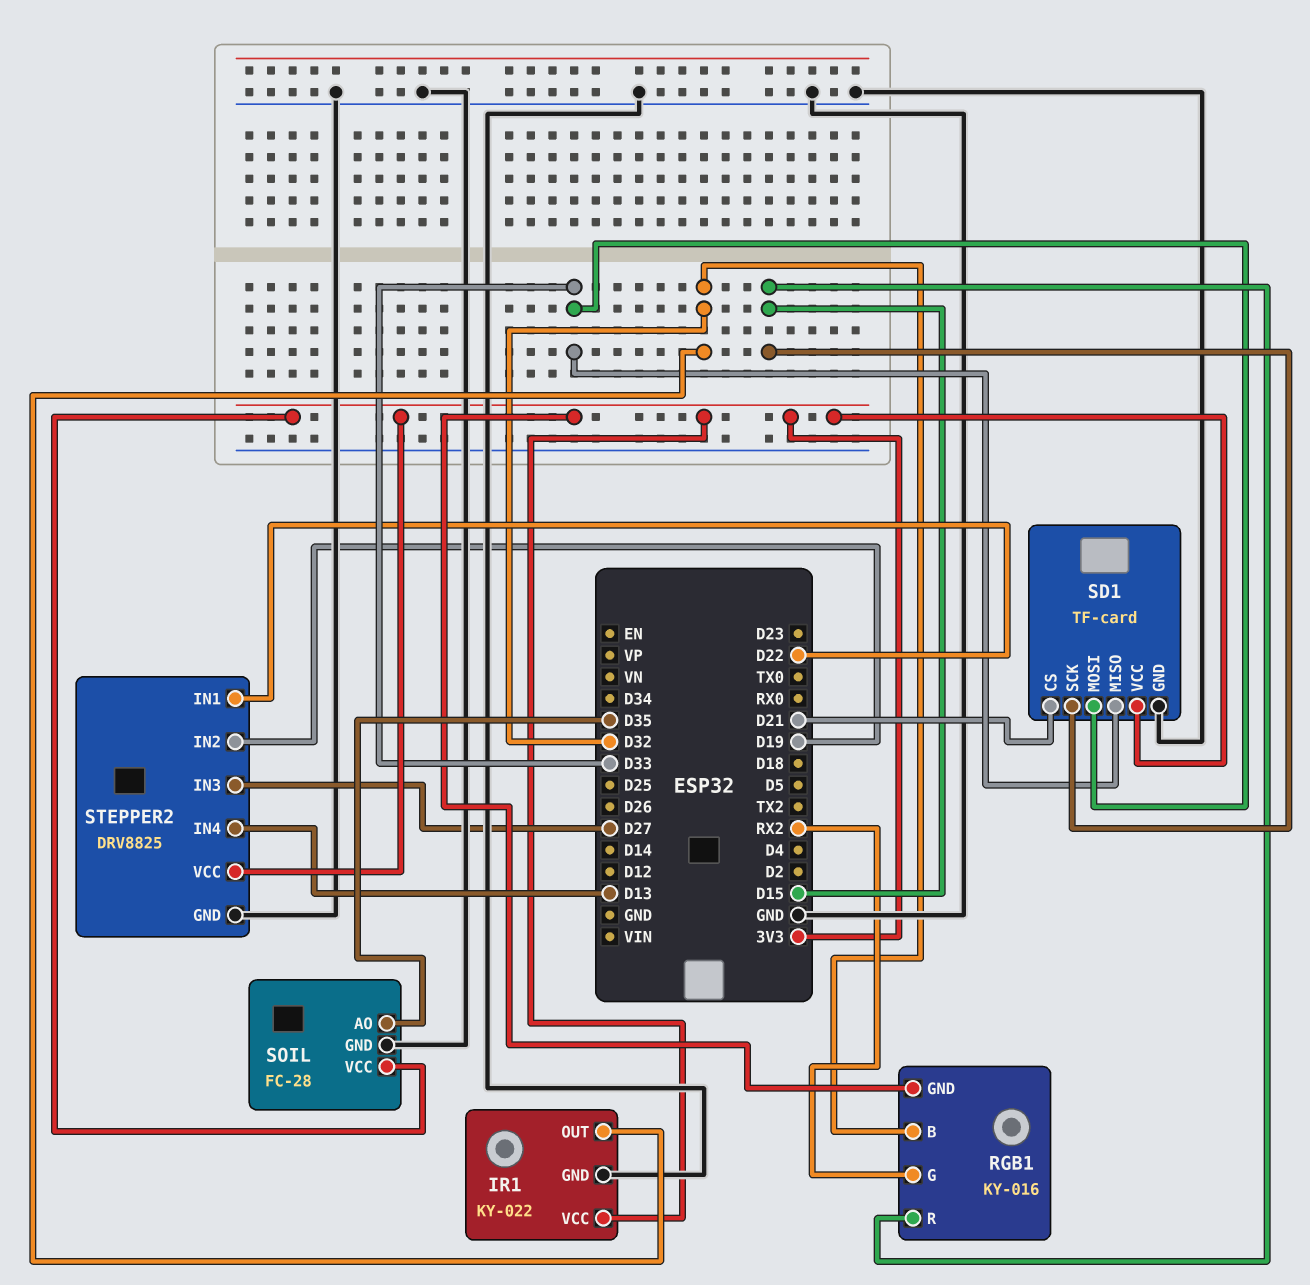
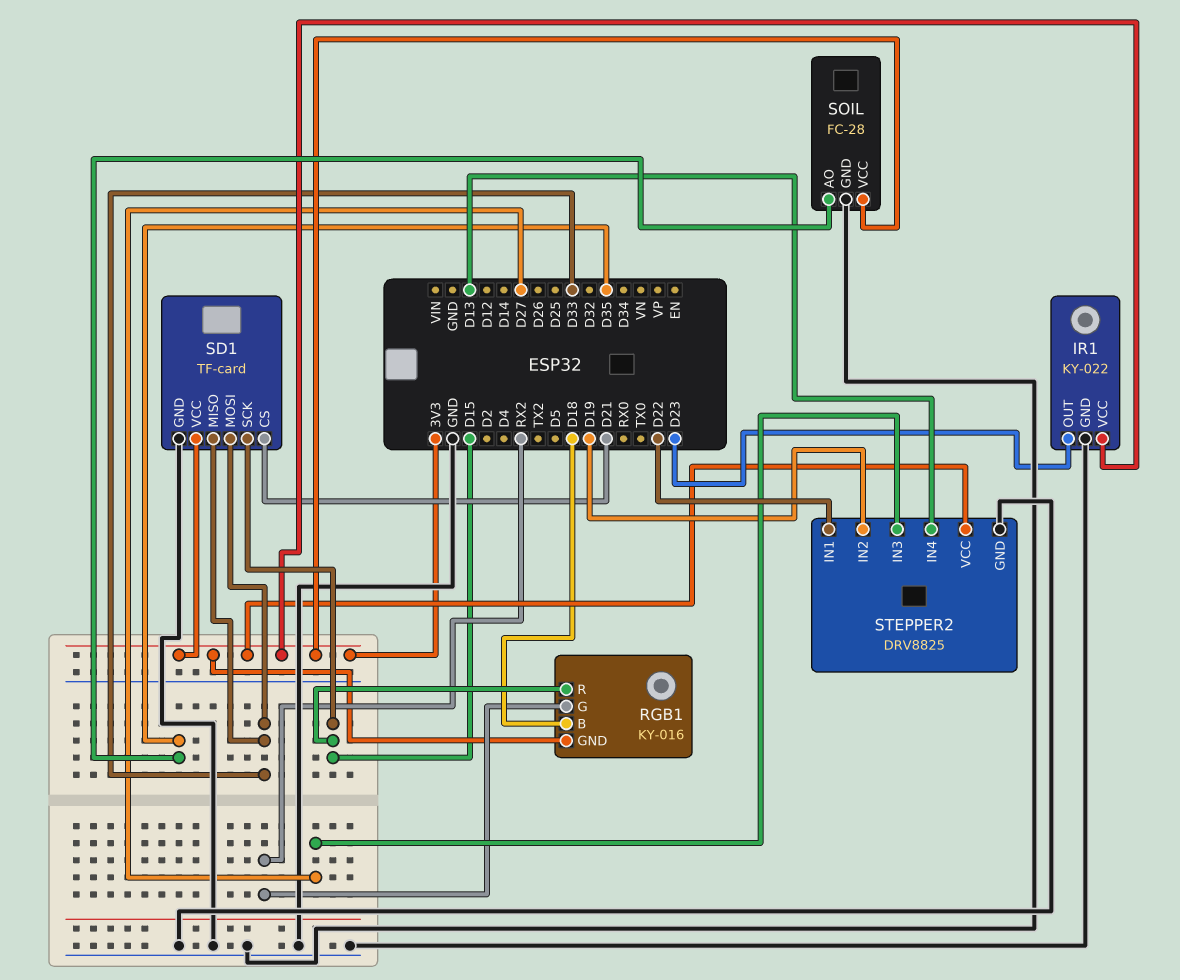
IR1 pin OUT: D32 -> D23
RGB1 pin B: D32 -> D18

